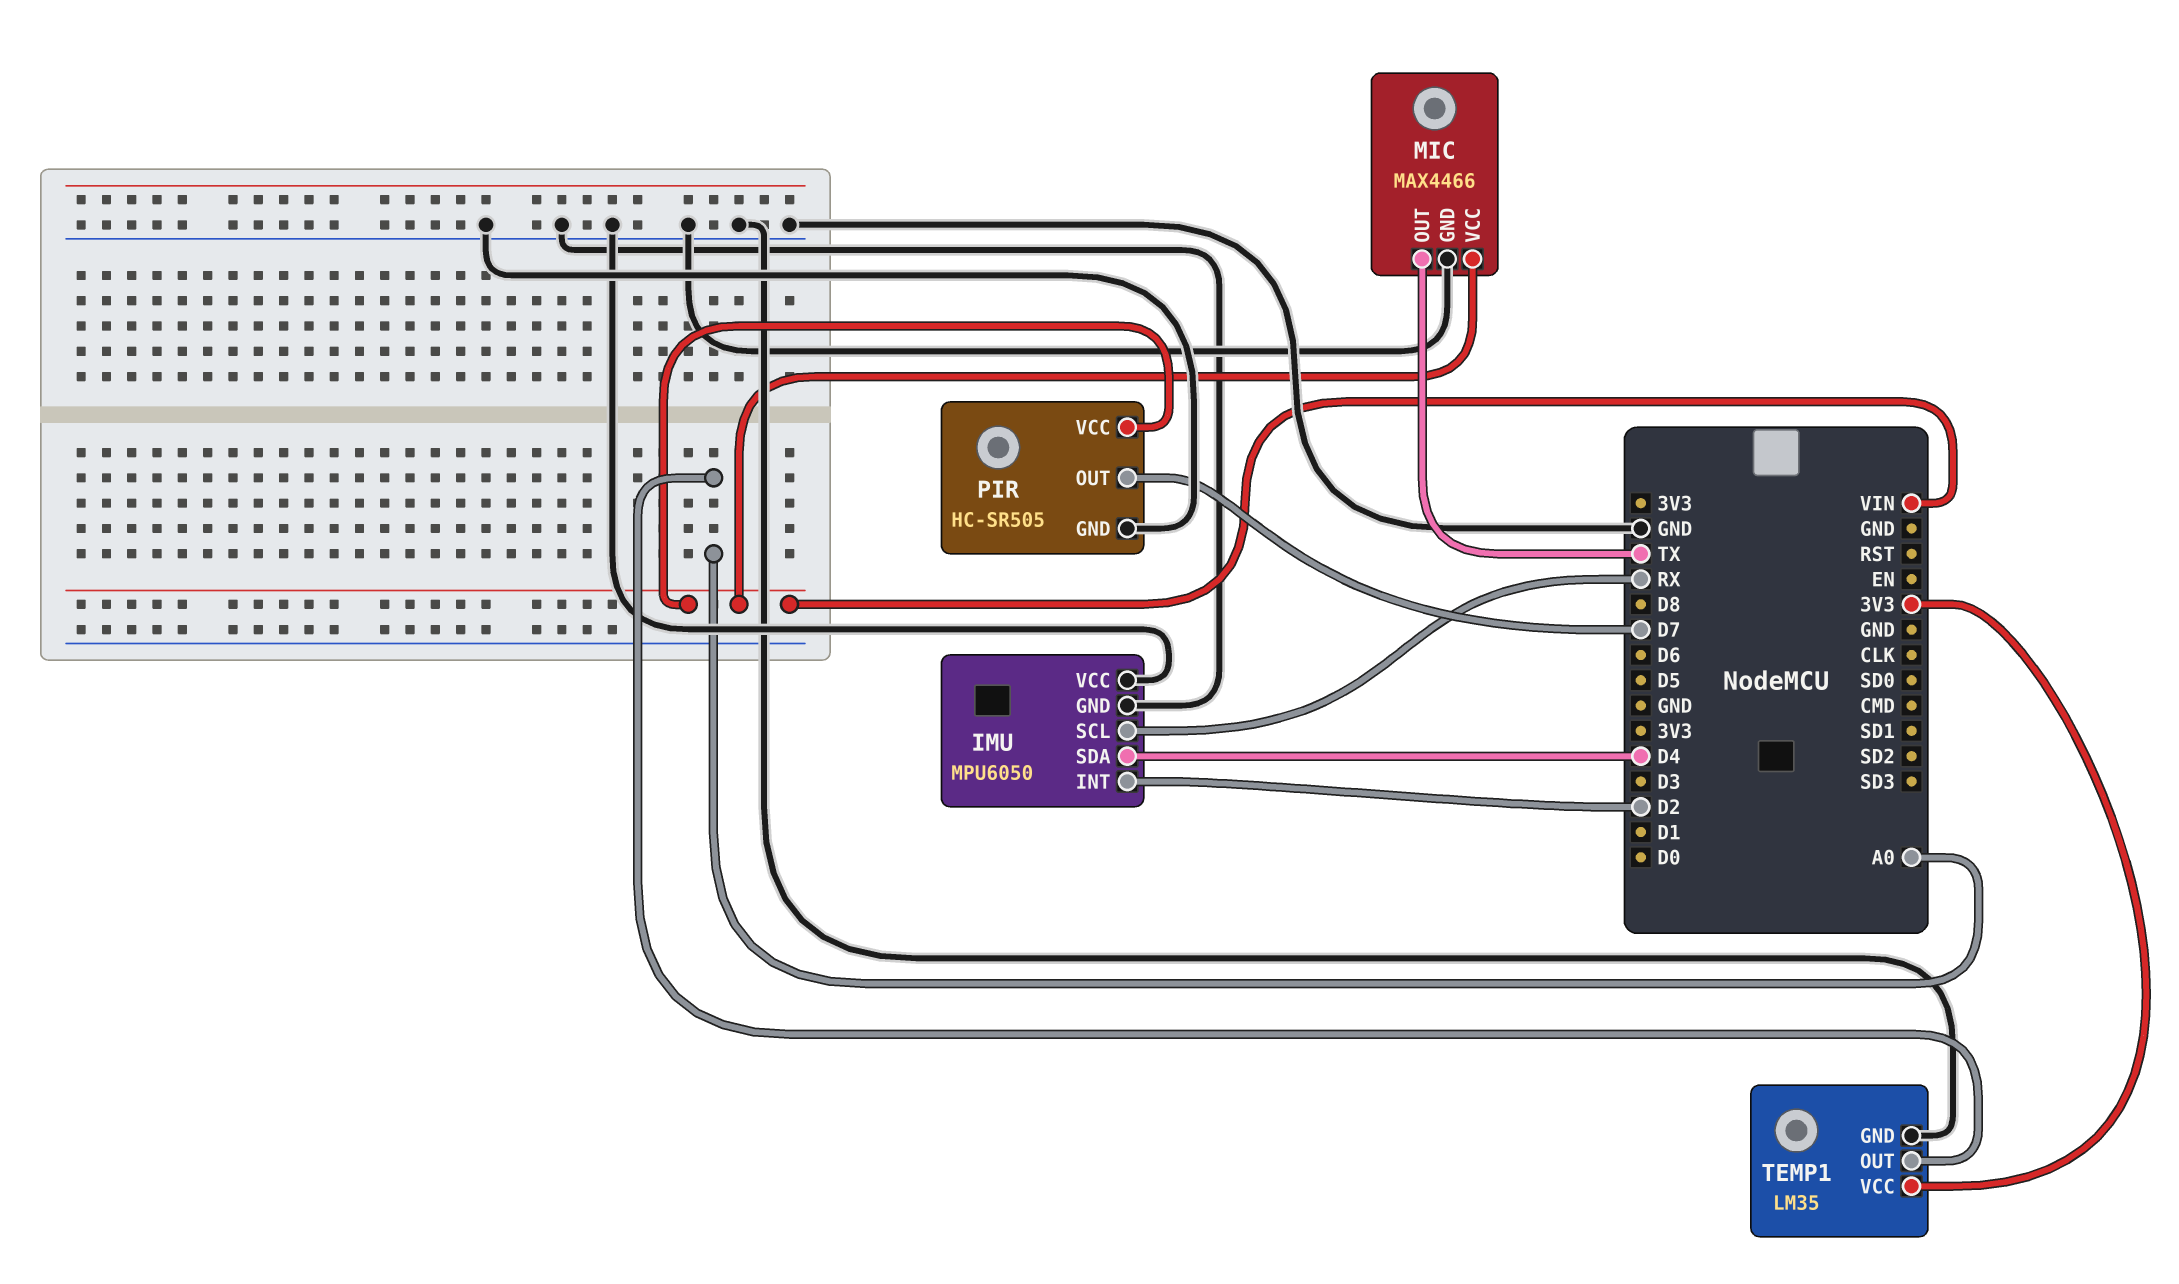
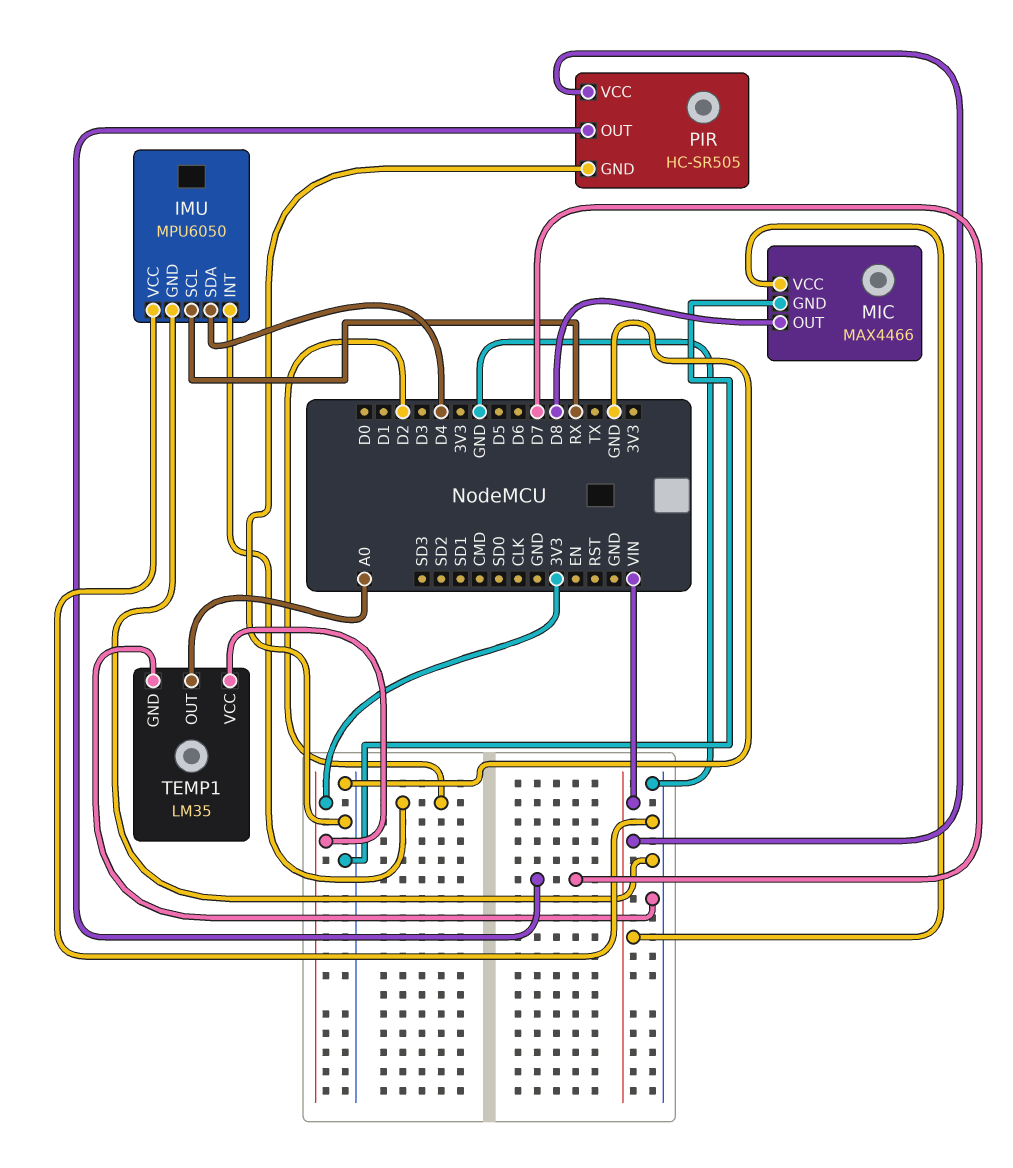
MIC pin OUT: TX -> D8

